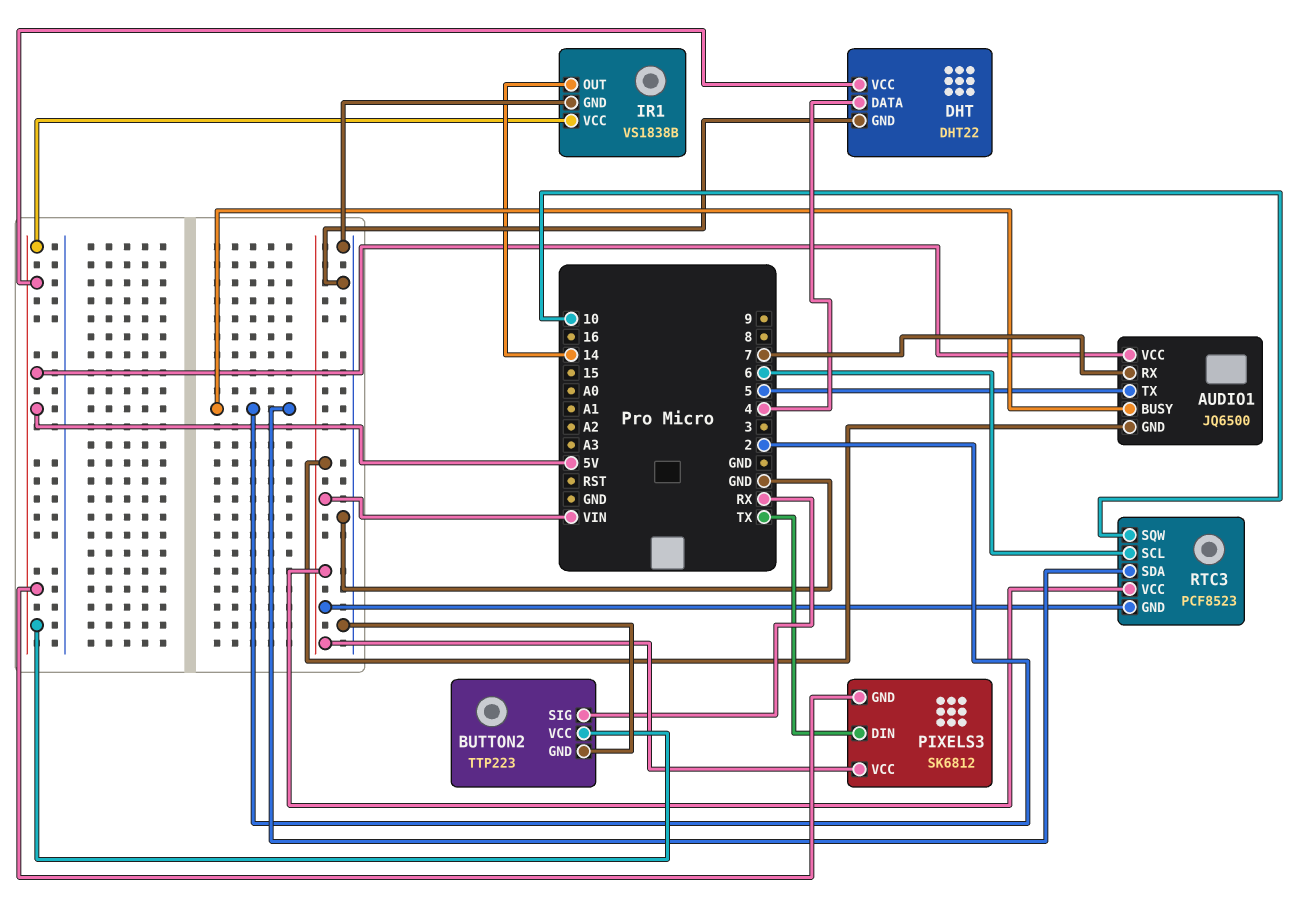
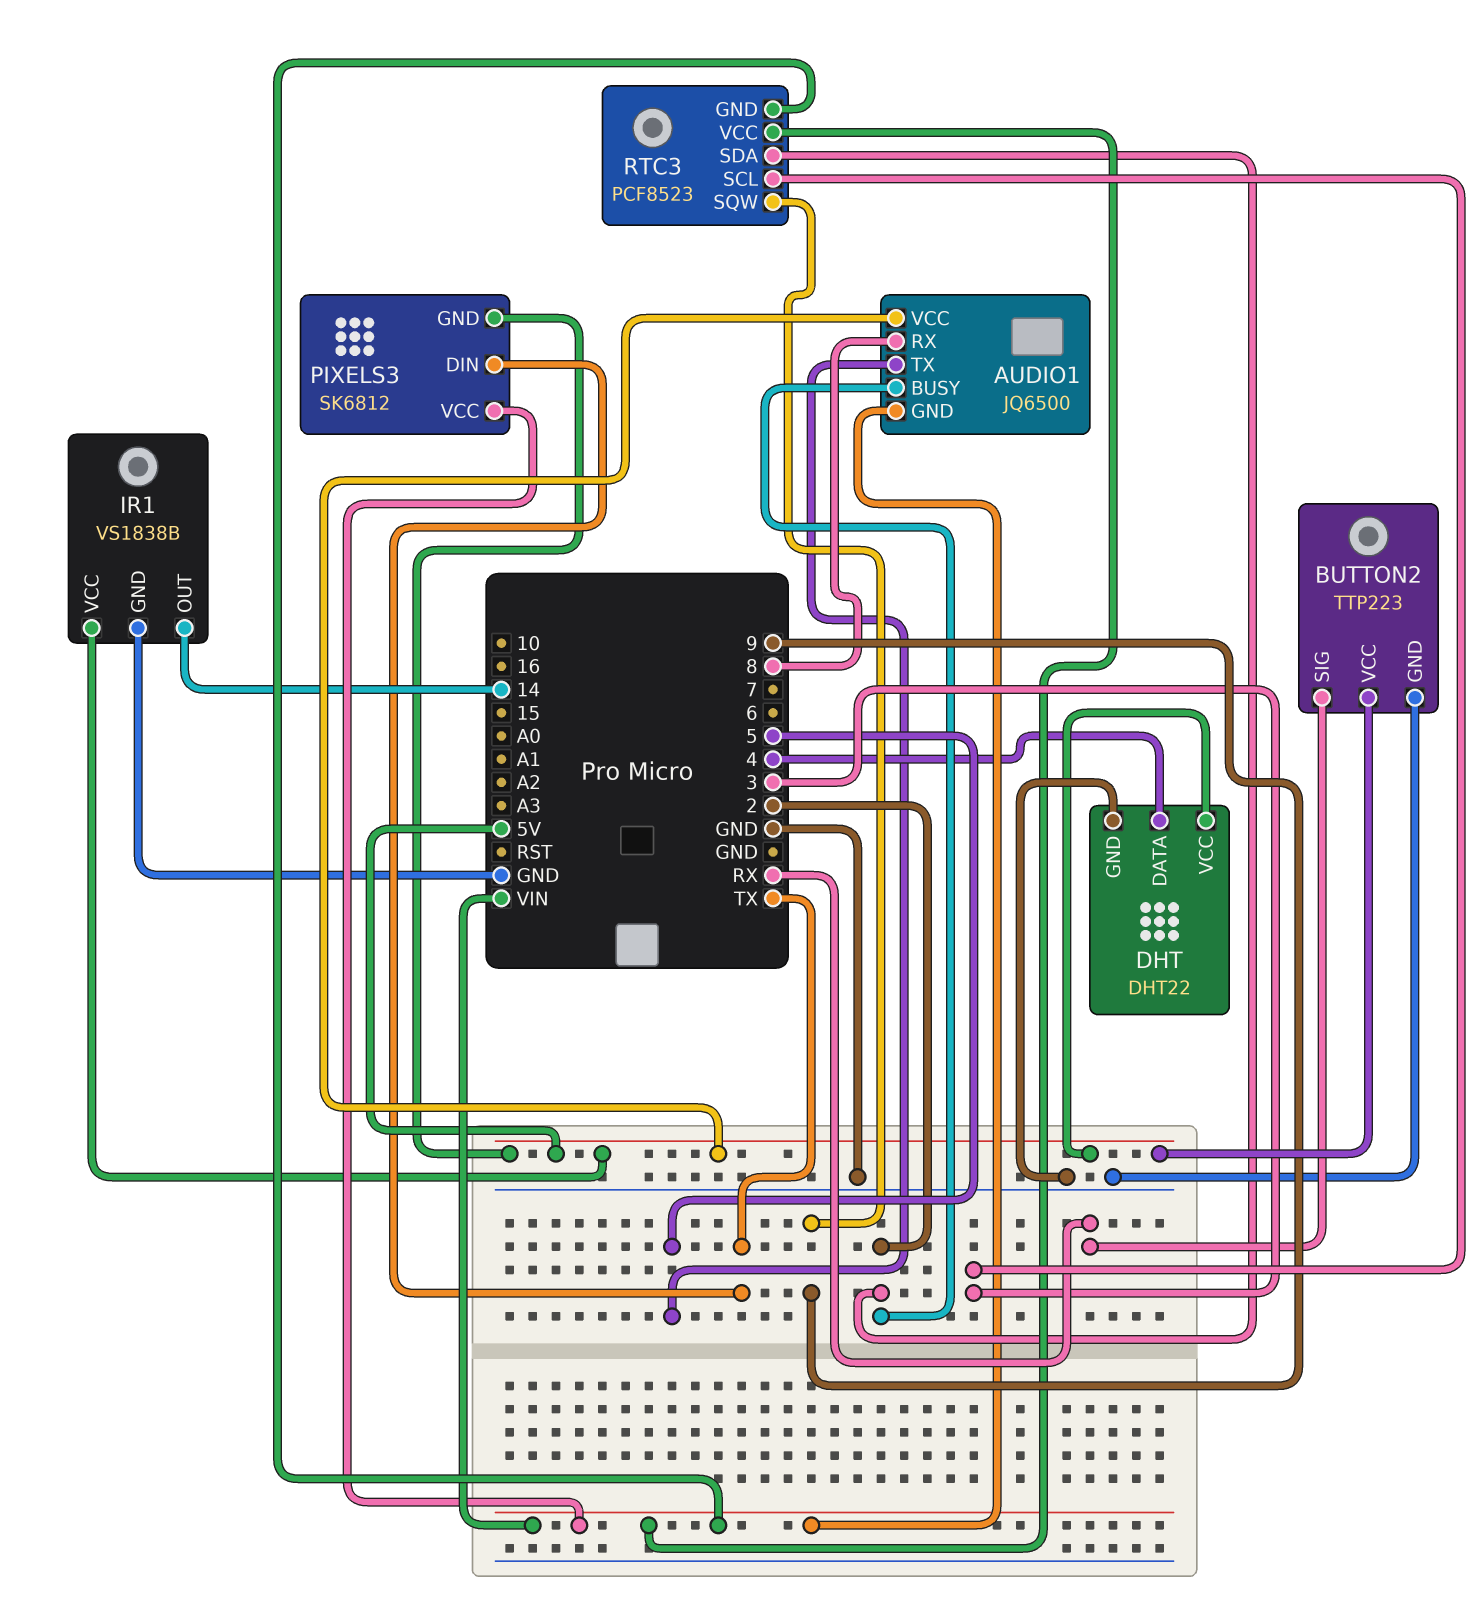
AUDIO1 pin RX: 7 -> 8
RTC3 pin SCL: 6 -> 3
RTC3 pin SQW: 10 -> 9

